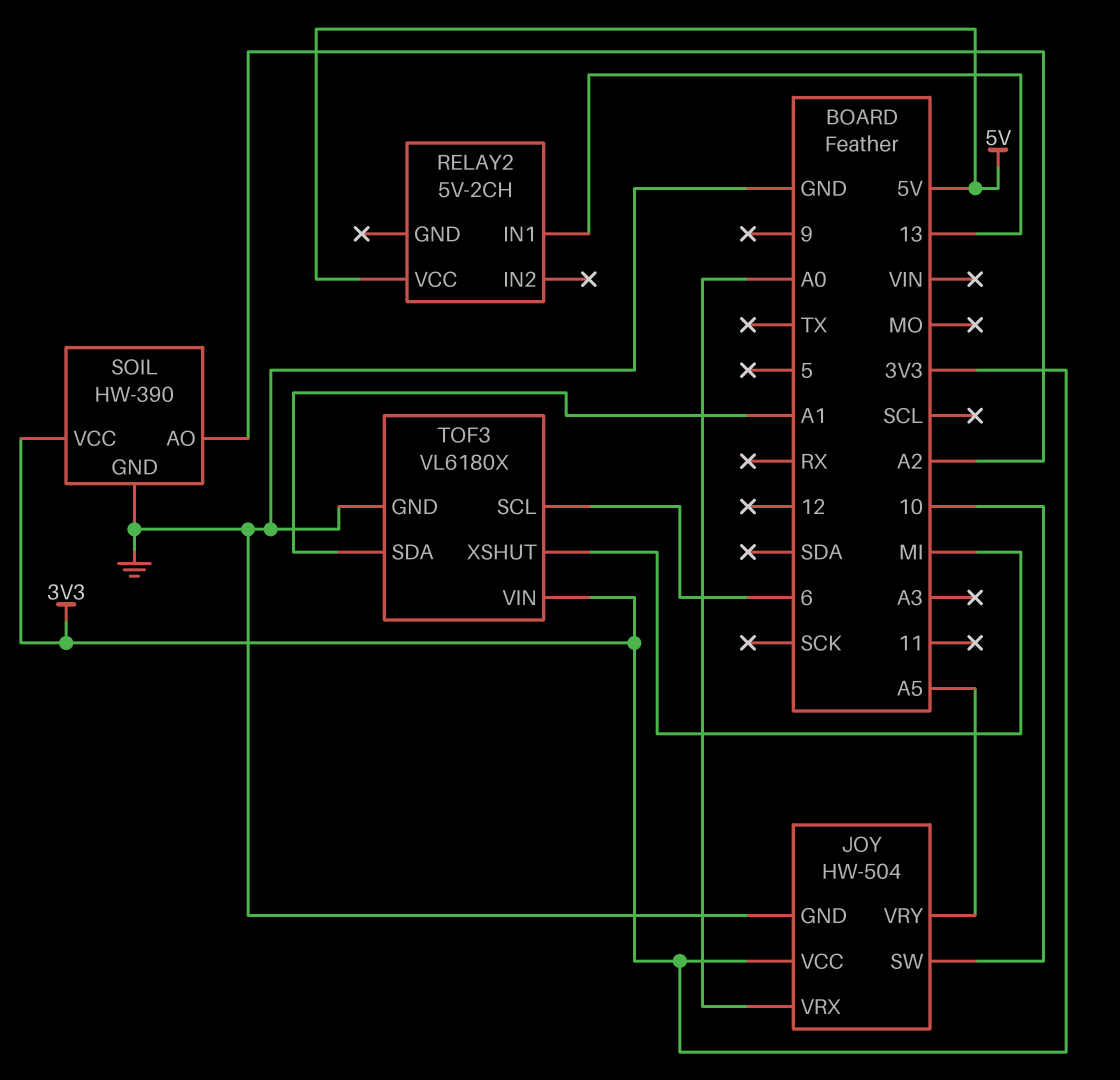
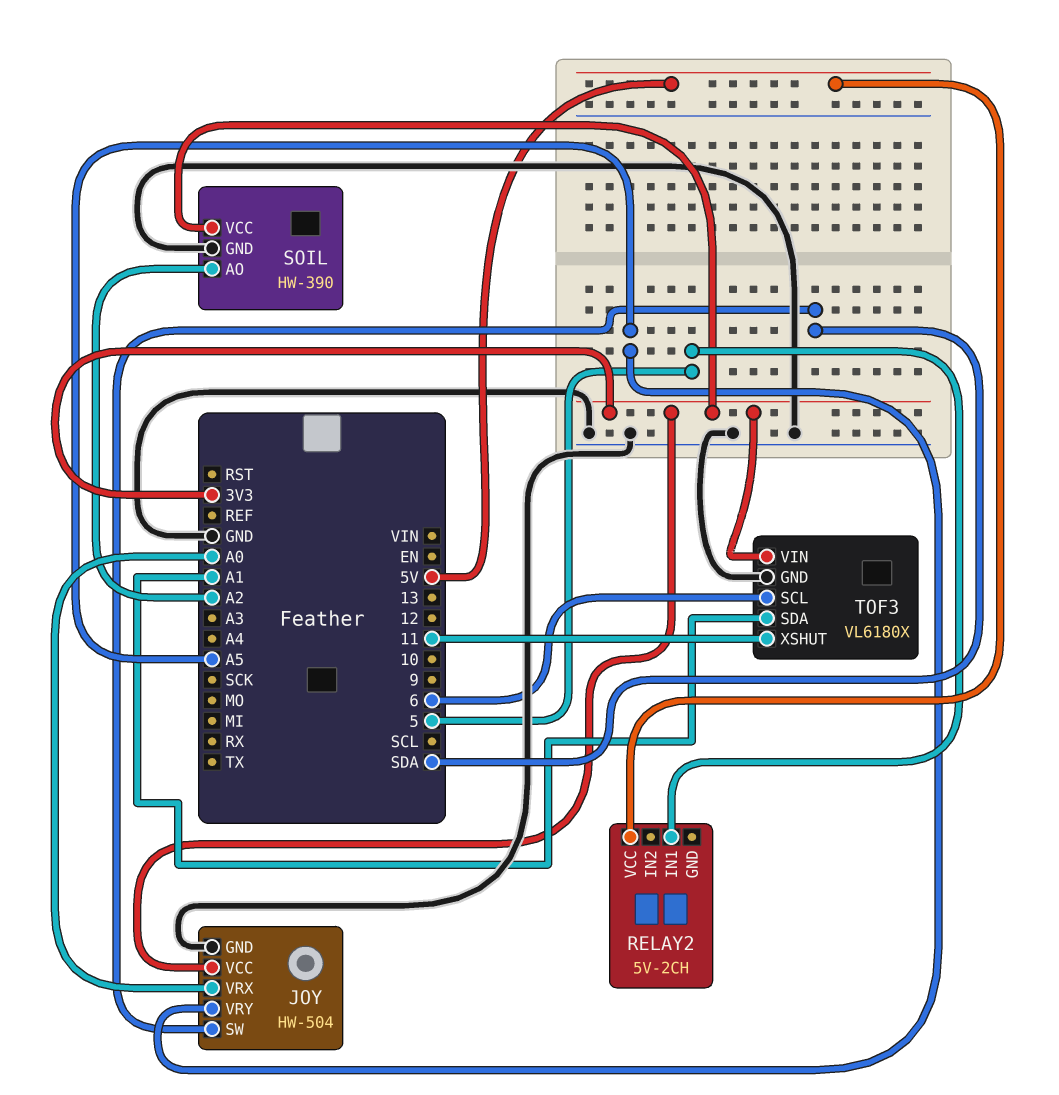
JOY pin SW: 10 -> SDA
RELAY2 pin IN1: 13 -> 5
TOF3 pin XSHUT: MI -> 11

